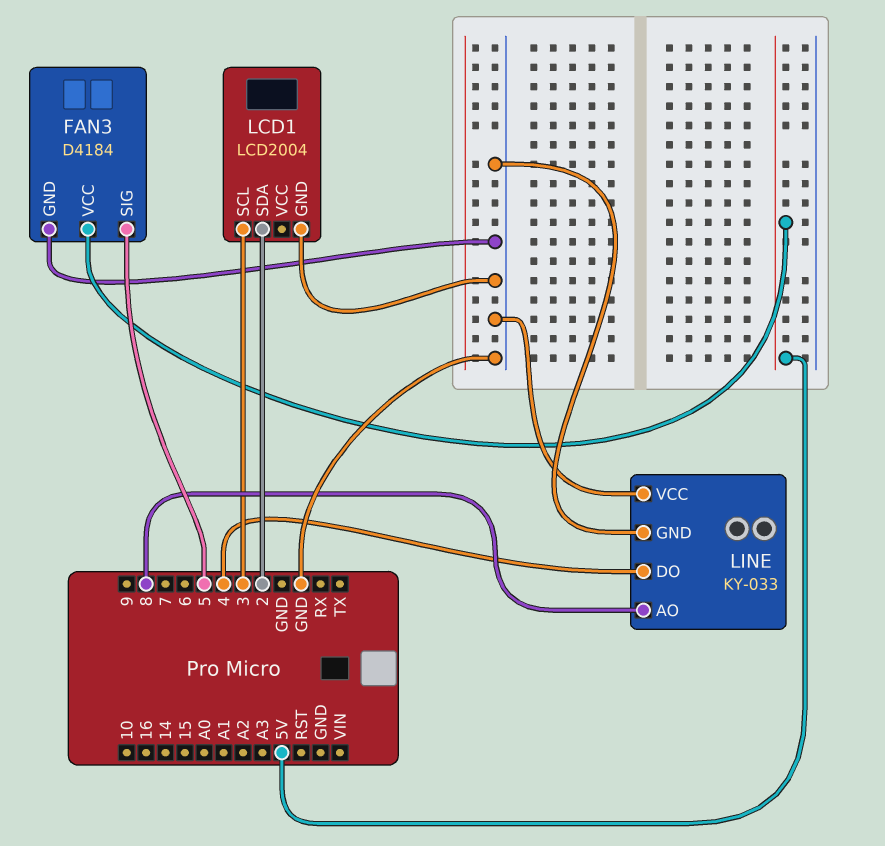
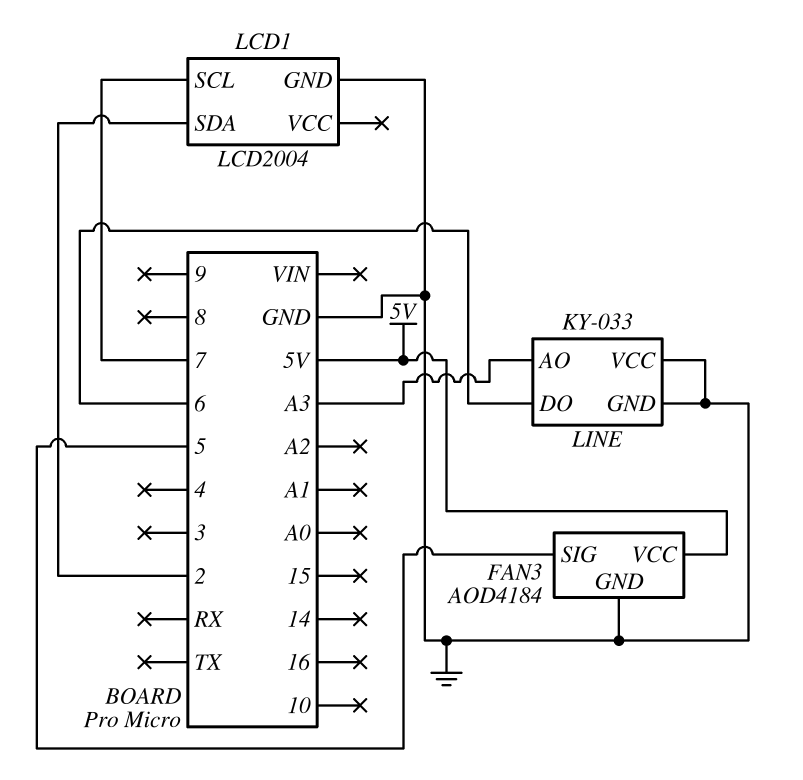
FAN3: D4184 -> AOD4184
LCD1 pin SCL: 3 -> 7
LINE pin AO: 8 -> A3
LINE pin DO: 4 -> 6

